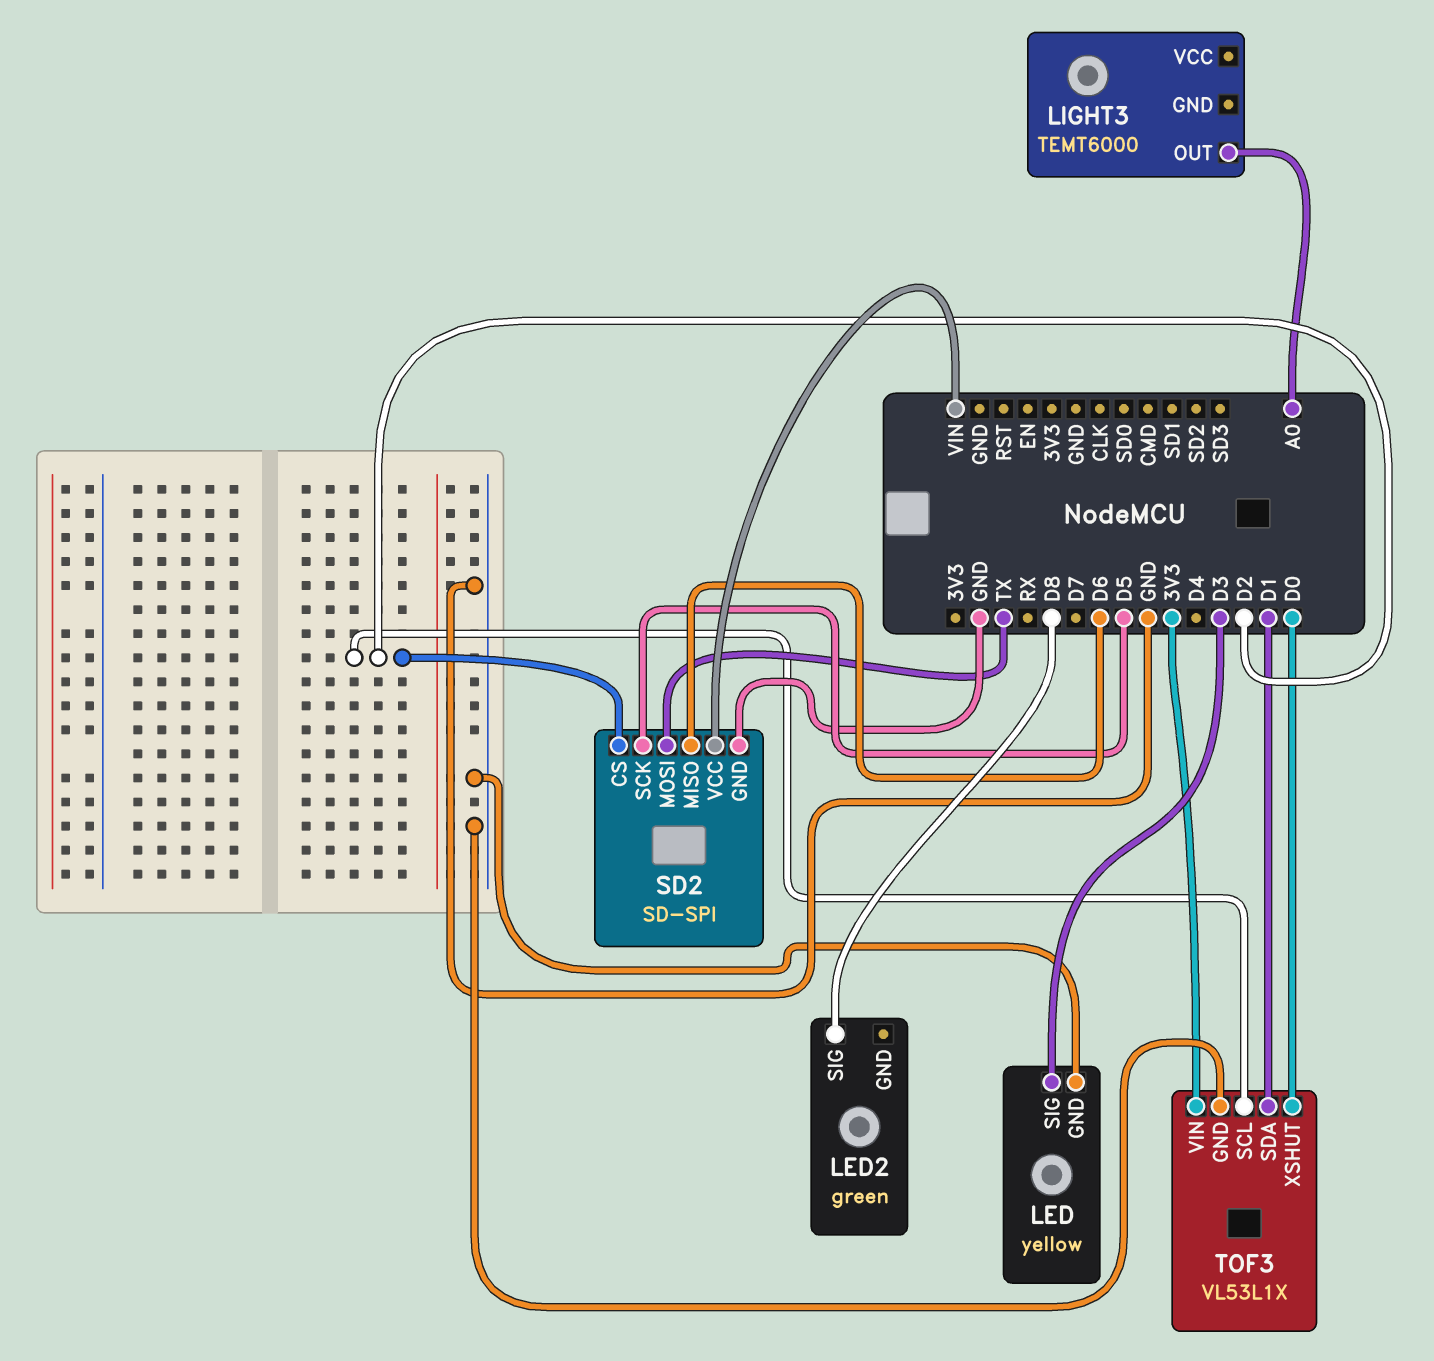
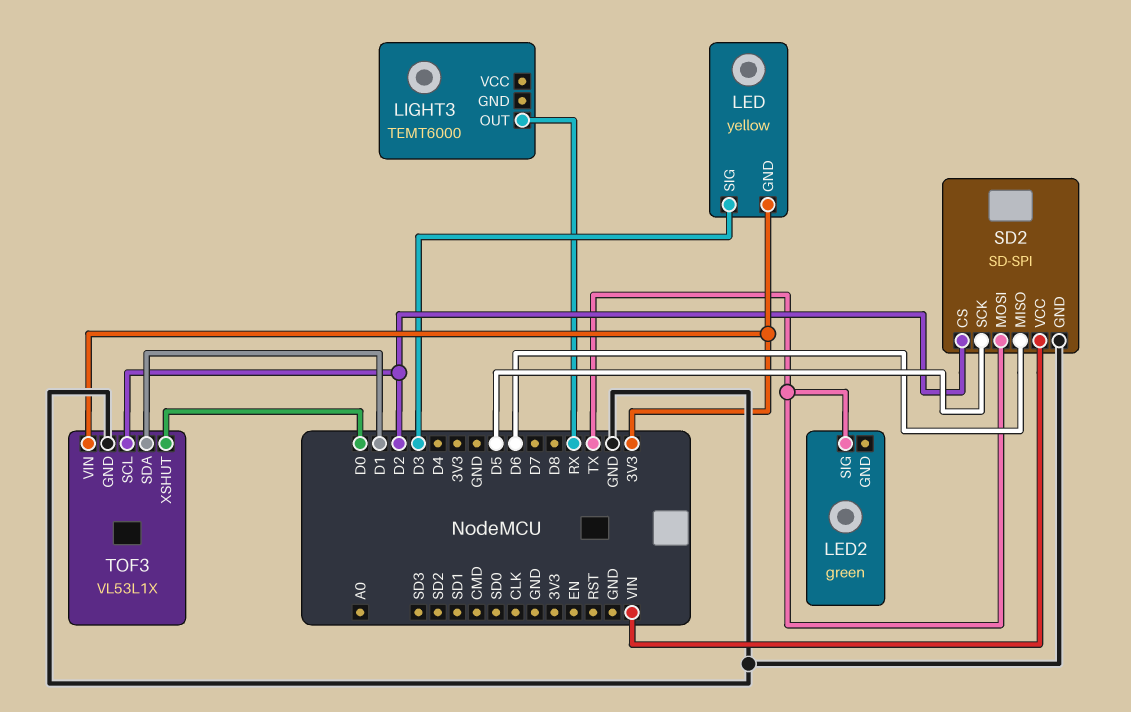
LED pin GND: GND -> 3V3
LED2 pin SIG: D8 -> TX
LIGHT3 pin OUT: A0 -> RX

